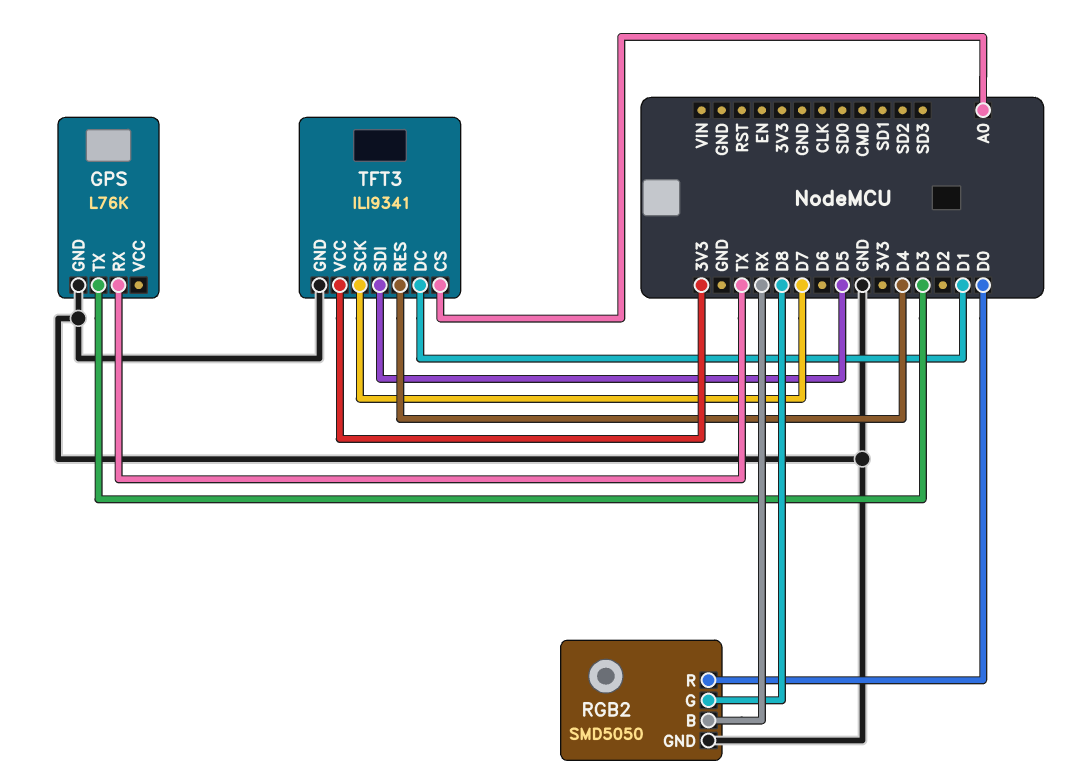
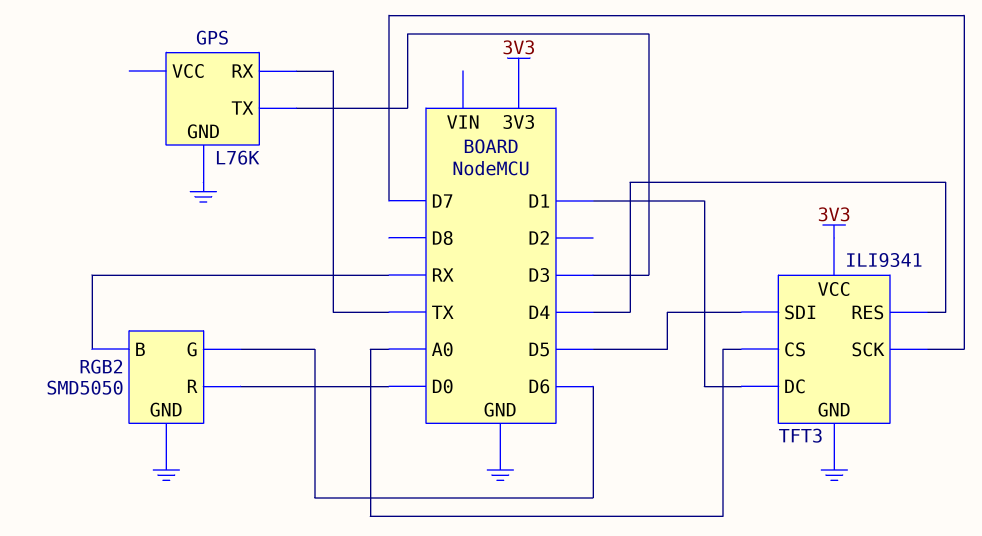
RGB2 pin G: D8 -> D6

